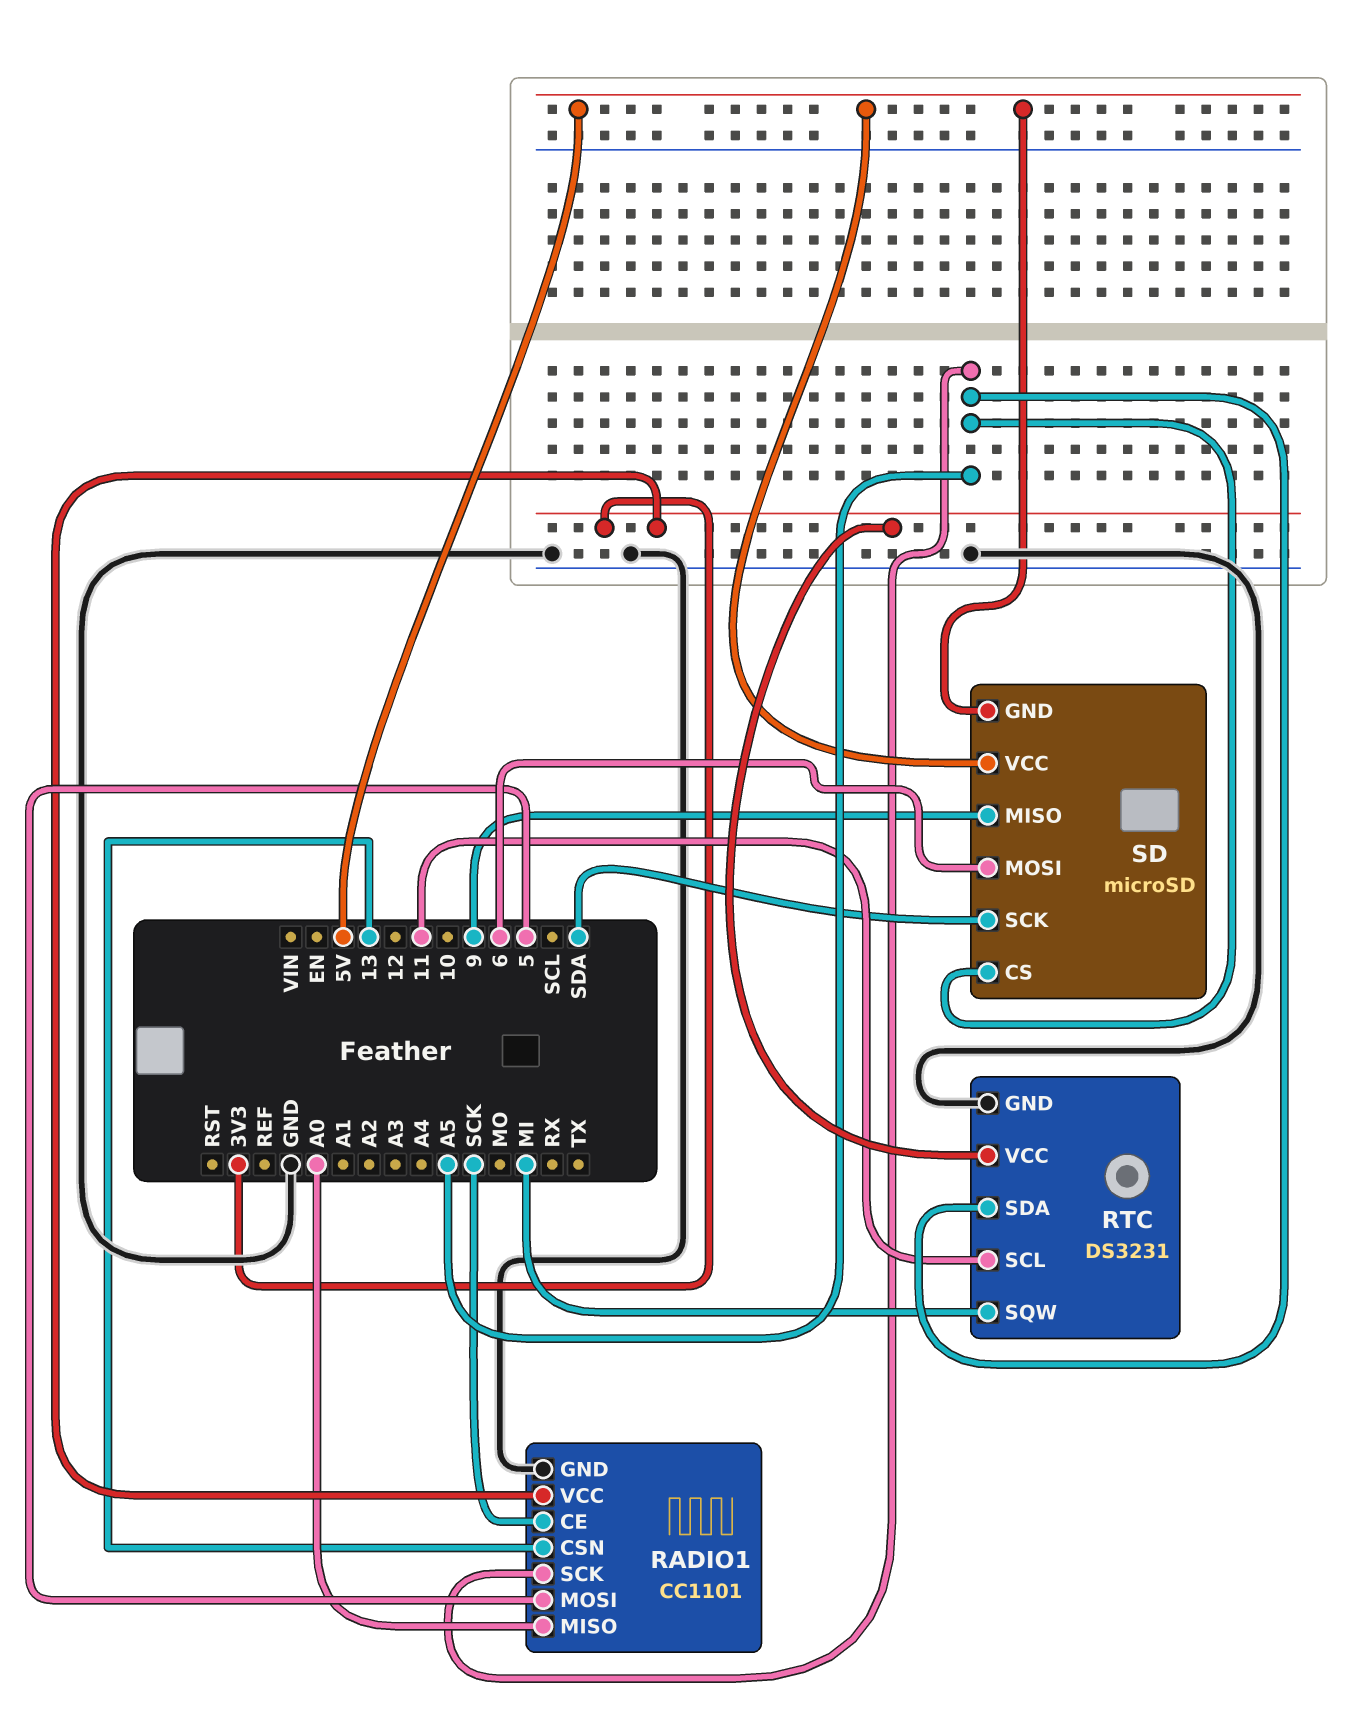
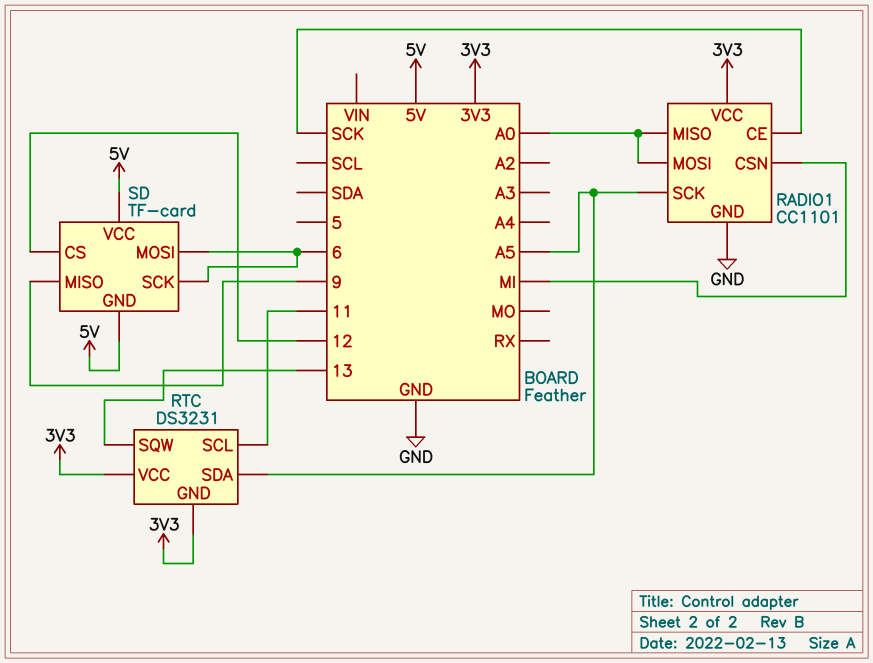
RADIO1 pin CSN: 13 -> MI
RADIO1 pin MOSI: 5 -> A0
RTC pin GND: GND -> 3V3
RTC pin SQW: MI -> 13
SD: microSD -> TF-card
SD pin CS: A5 -> 12
SD pin SCK: SDA -> 6

